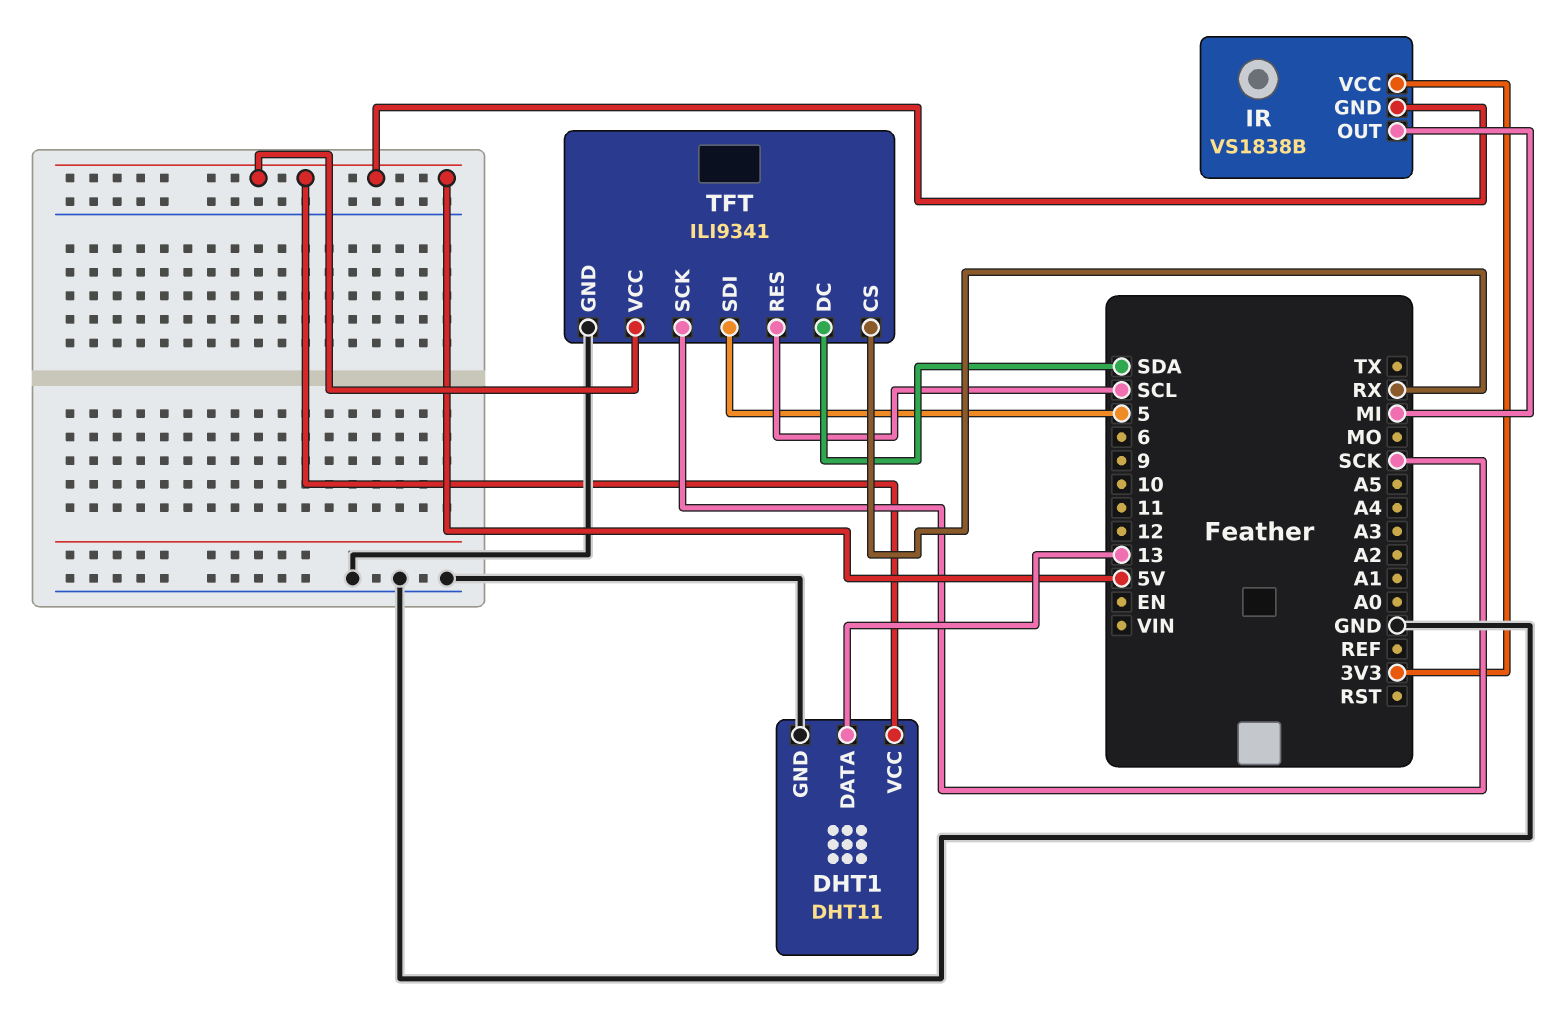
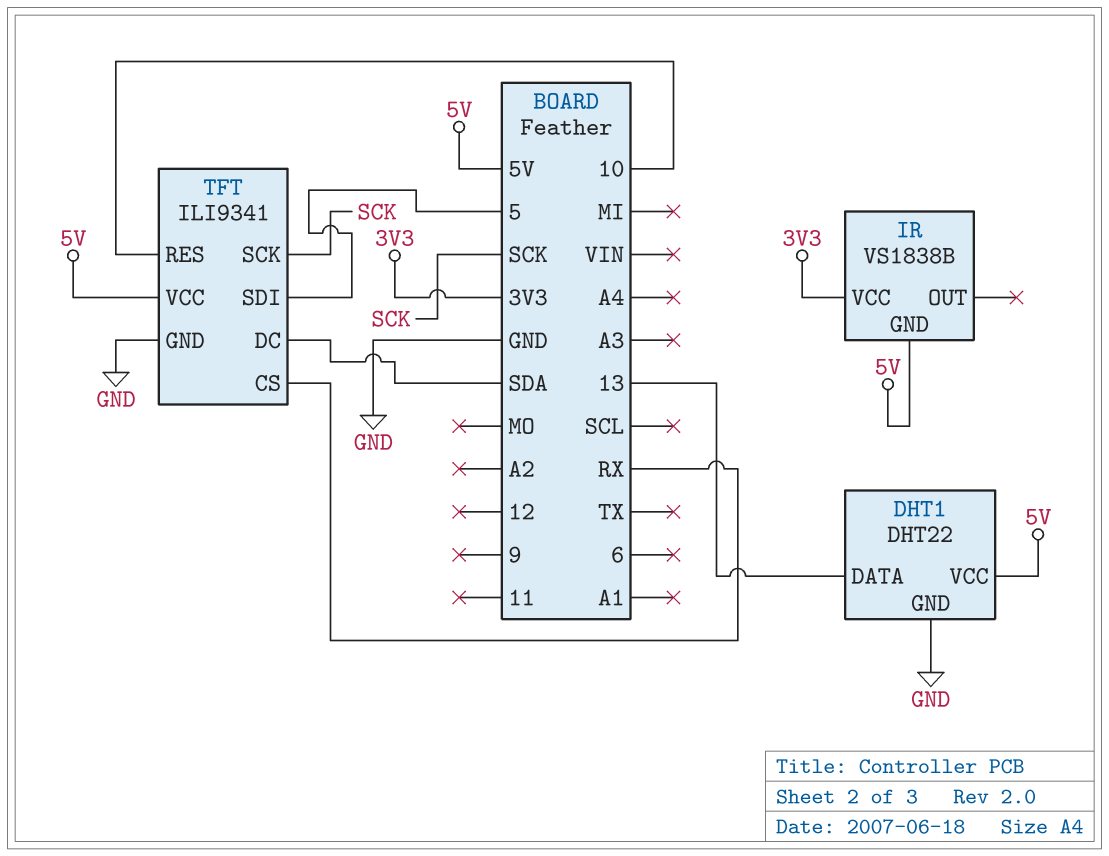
DHT1: DHT11 -> DHT22
IR pin OUT: MI -> none
TFT pin RES: SCL -> 10

